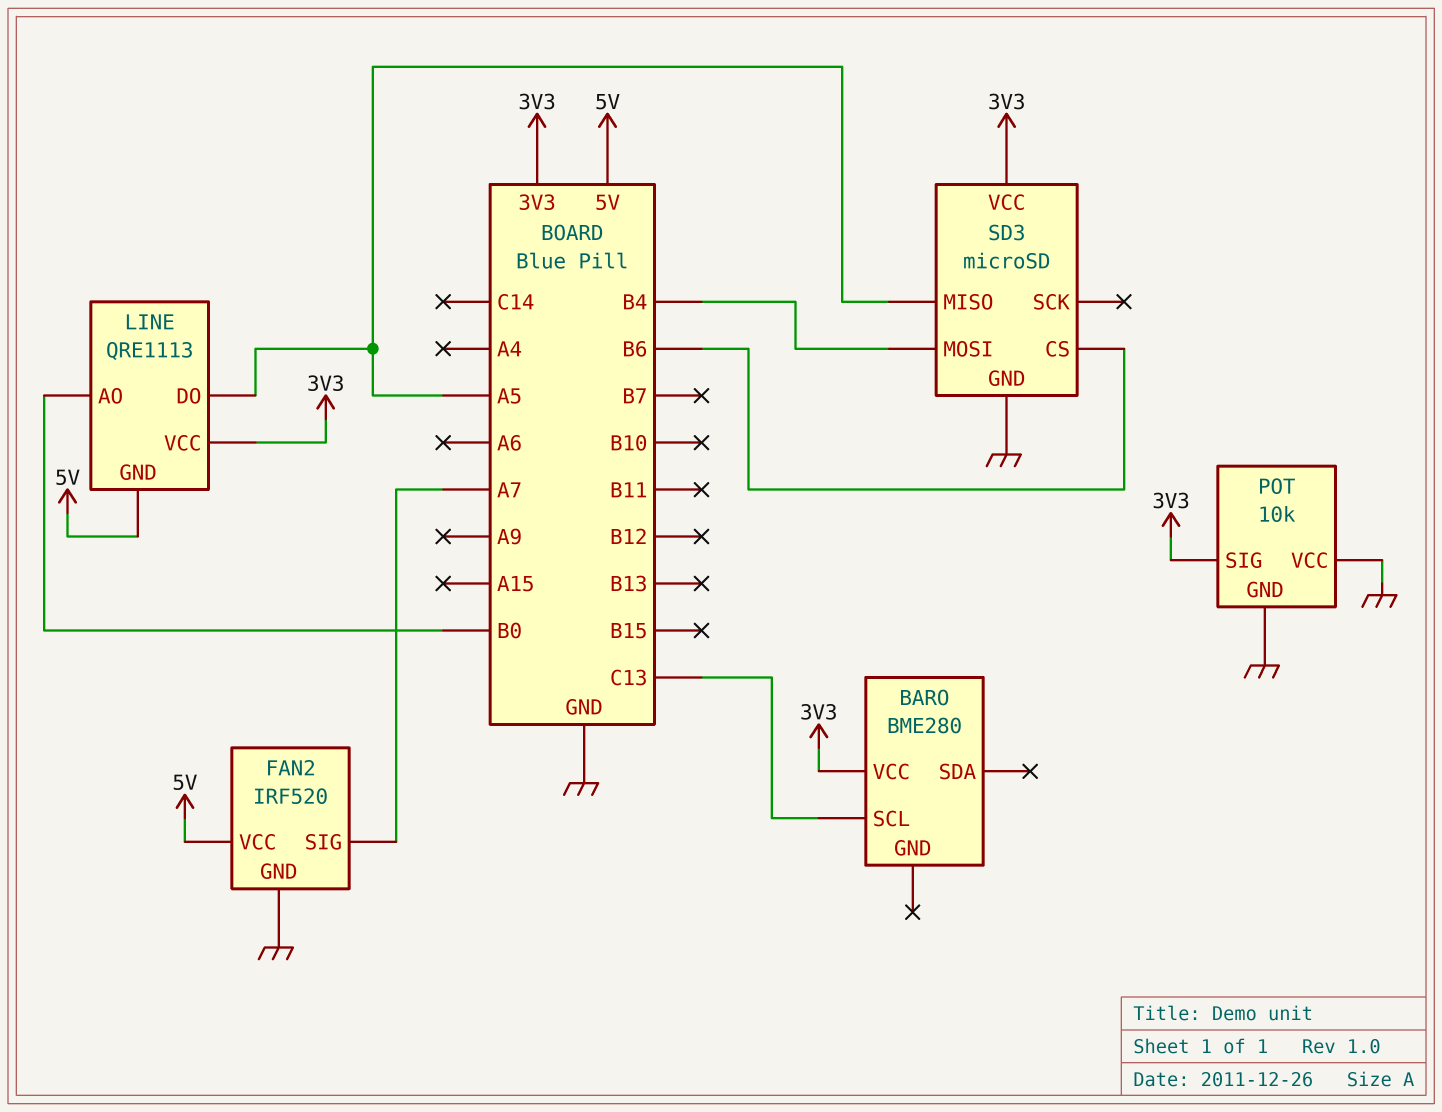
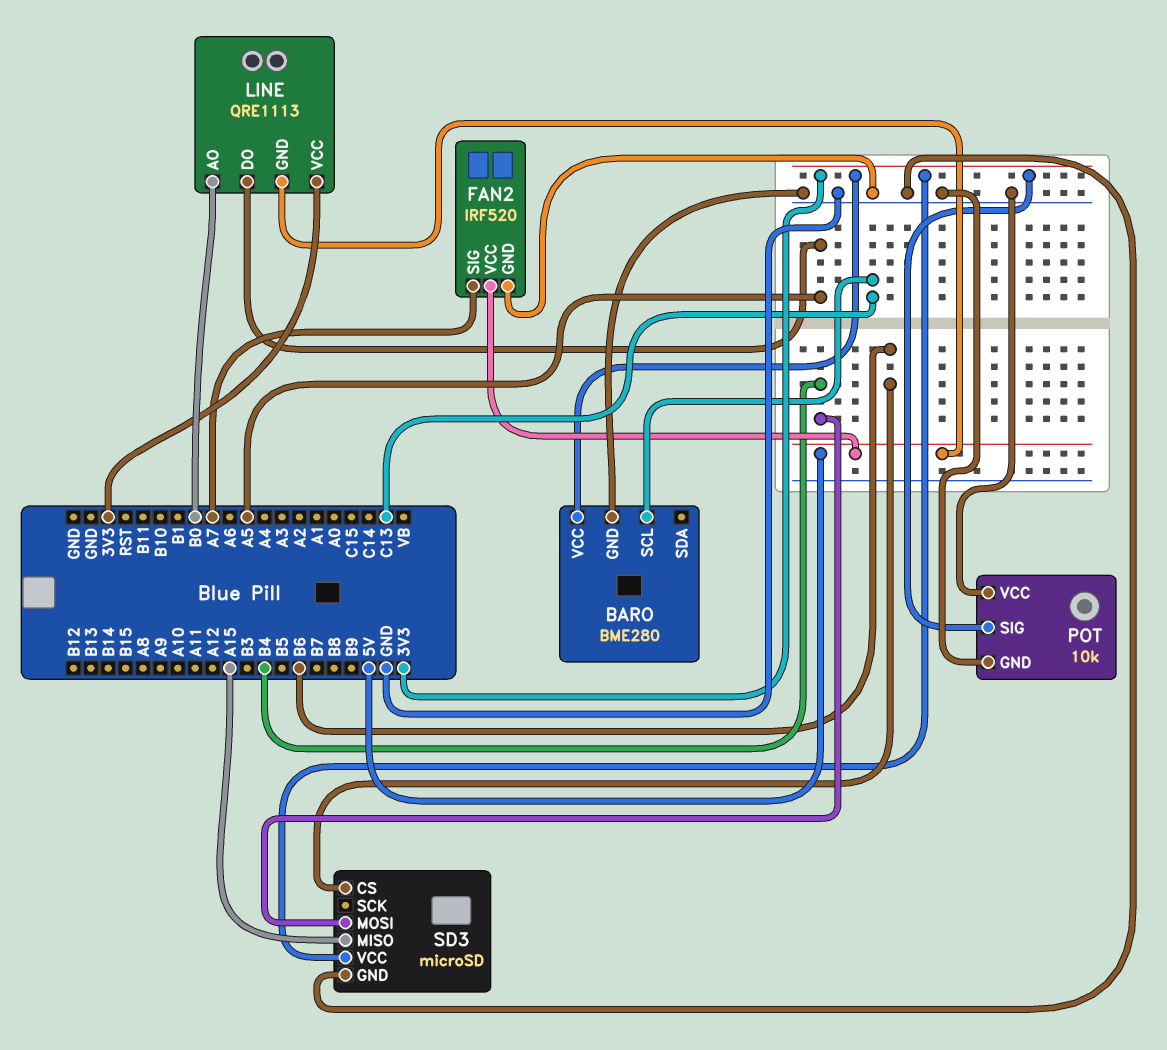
BARO pin GND: none -> GND
SD3 pin MISO: A5 -> A15

